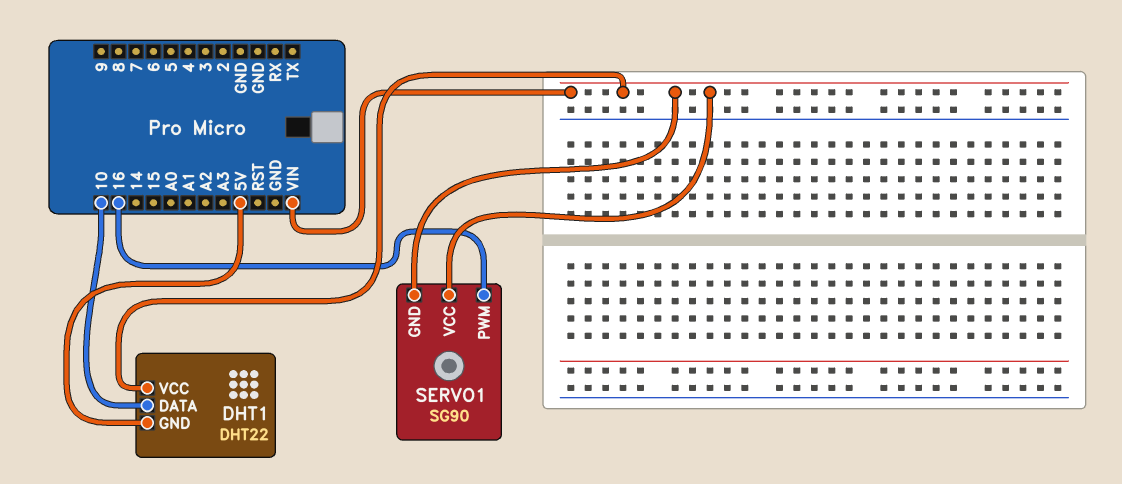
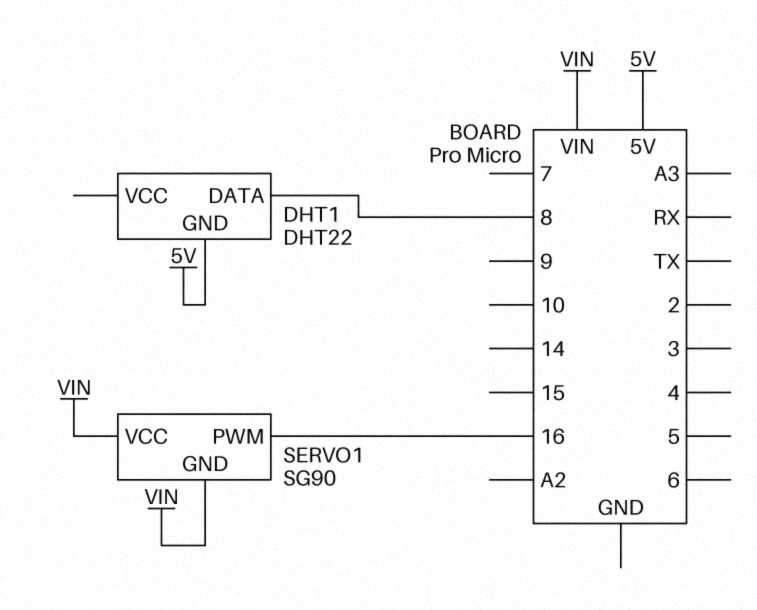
DHT1 pin DATA: 10 -> 8
DHT1 pin VCC: VIN -> none

